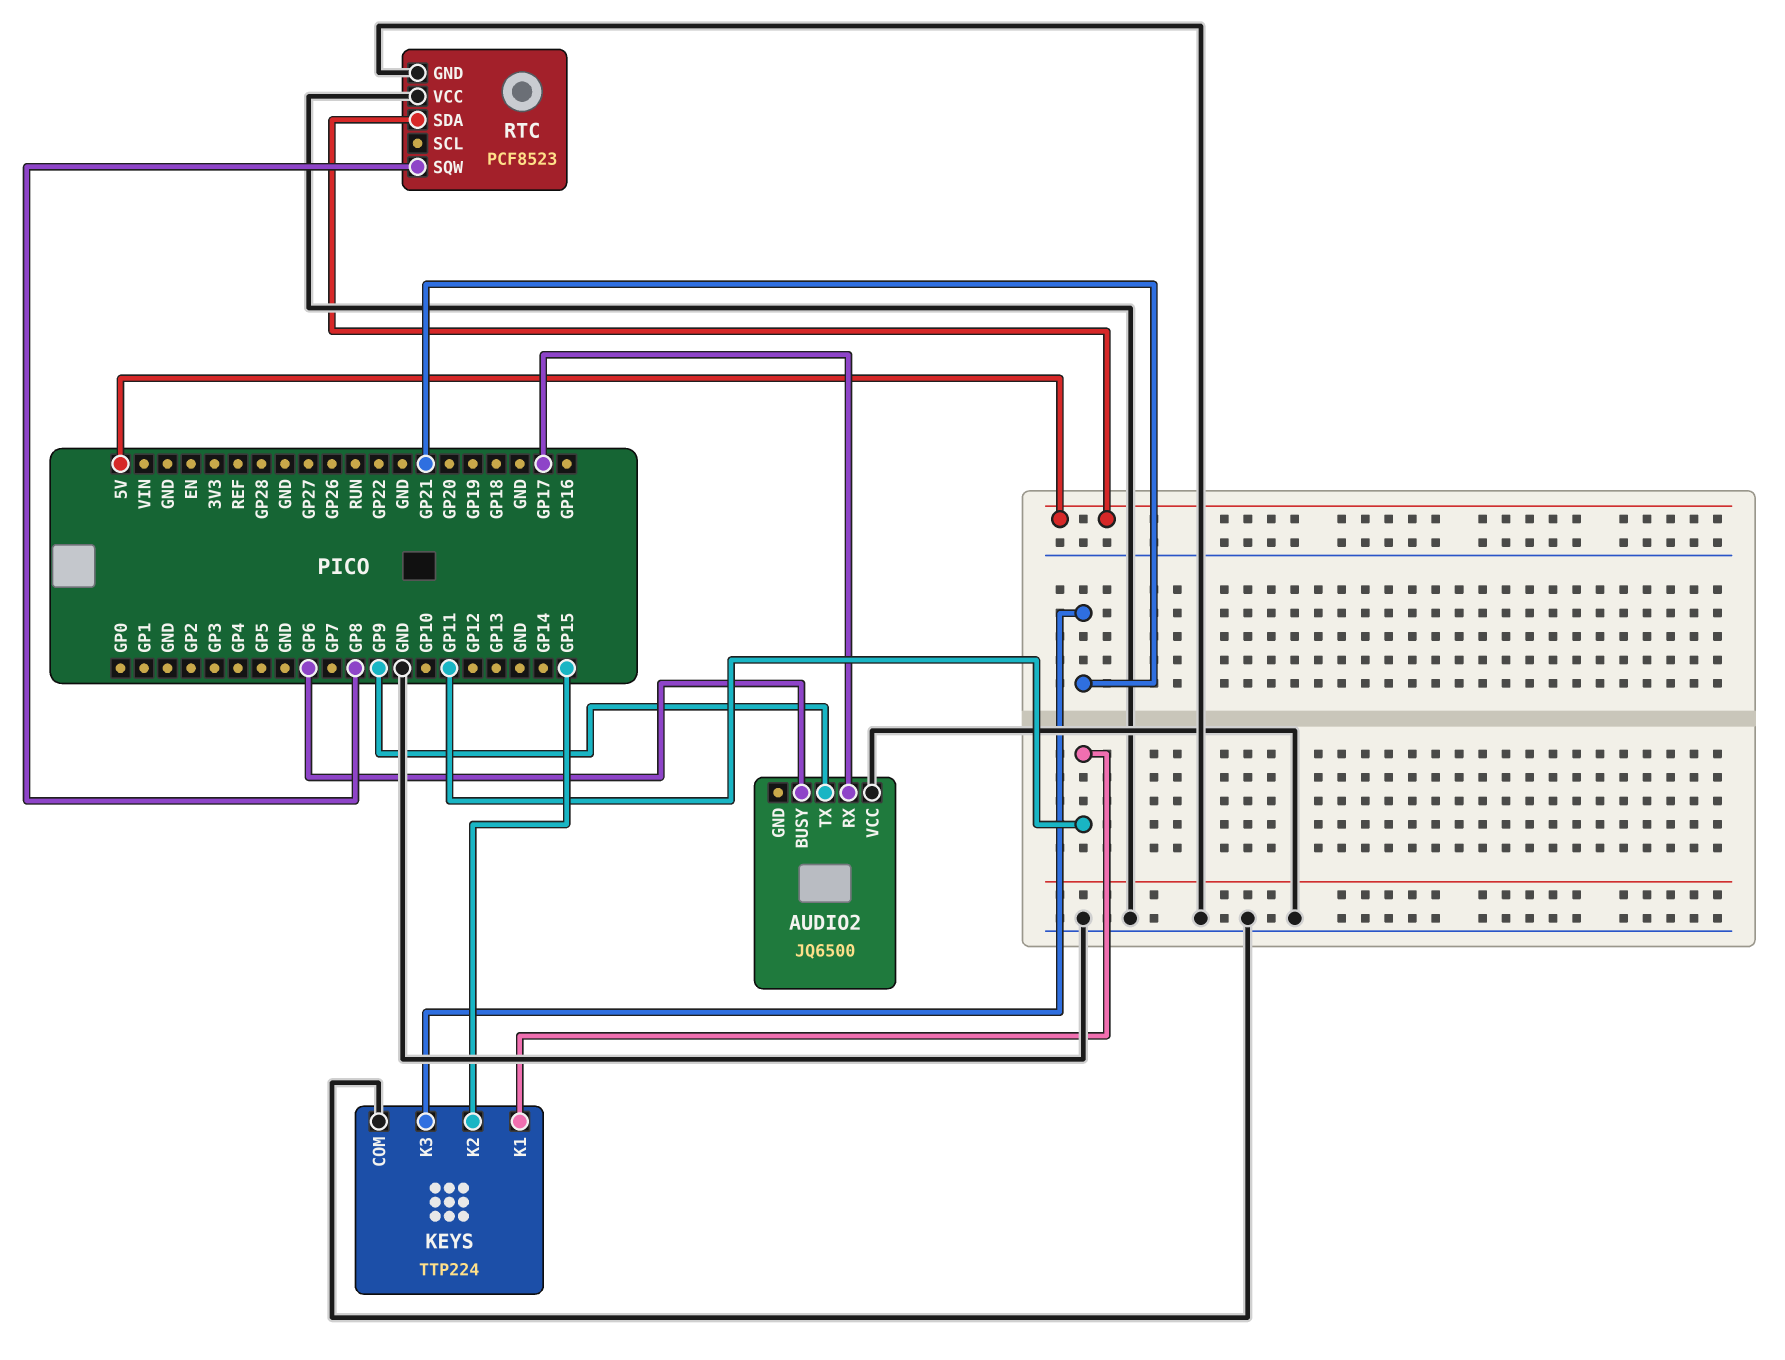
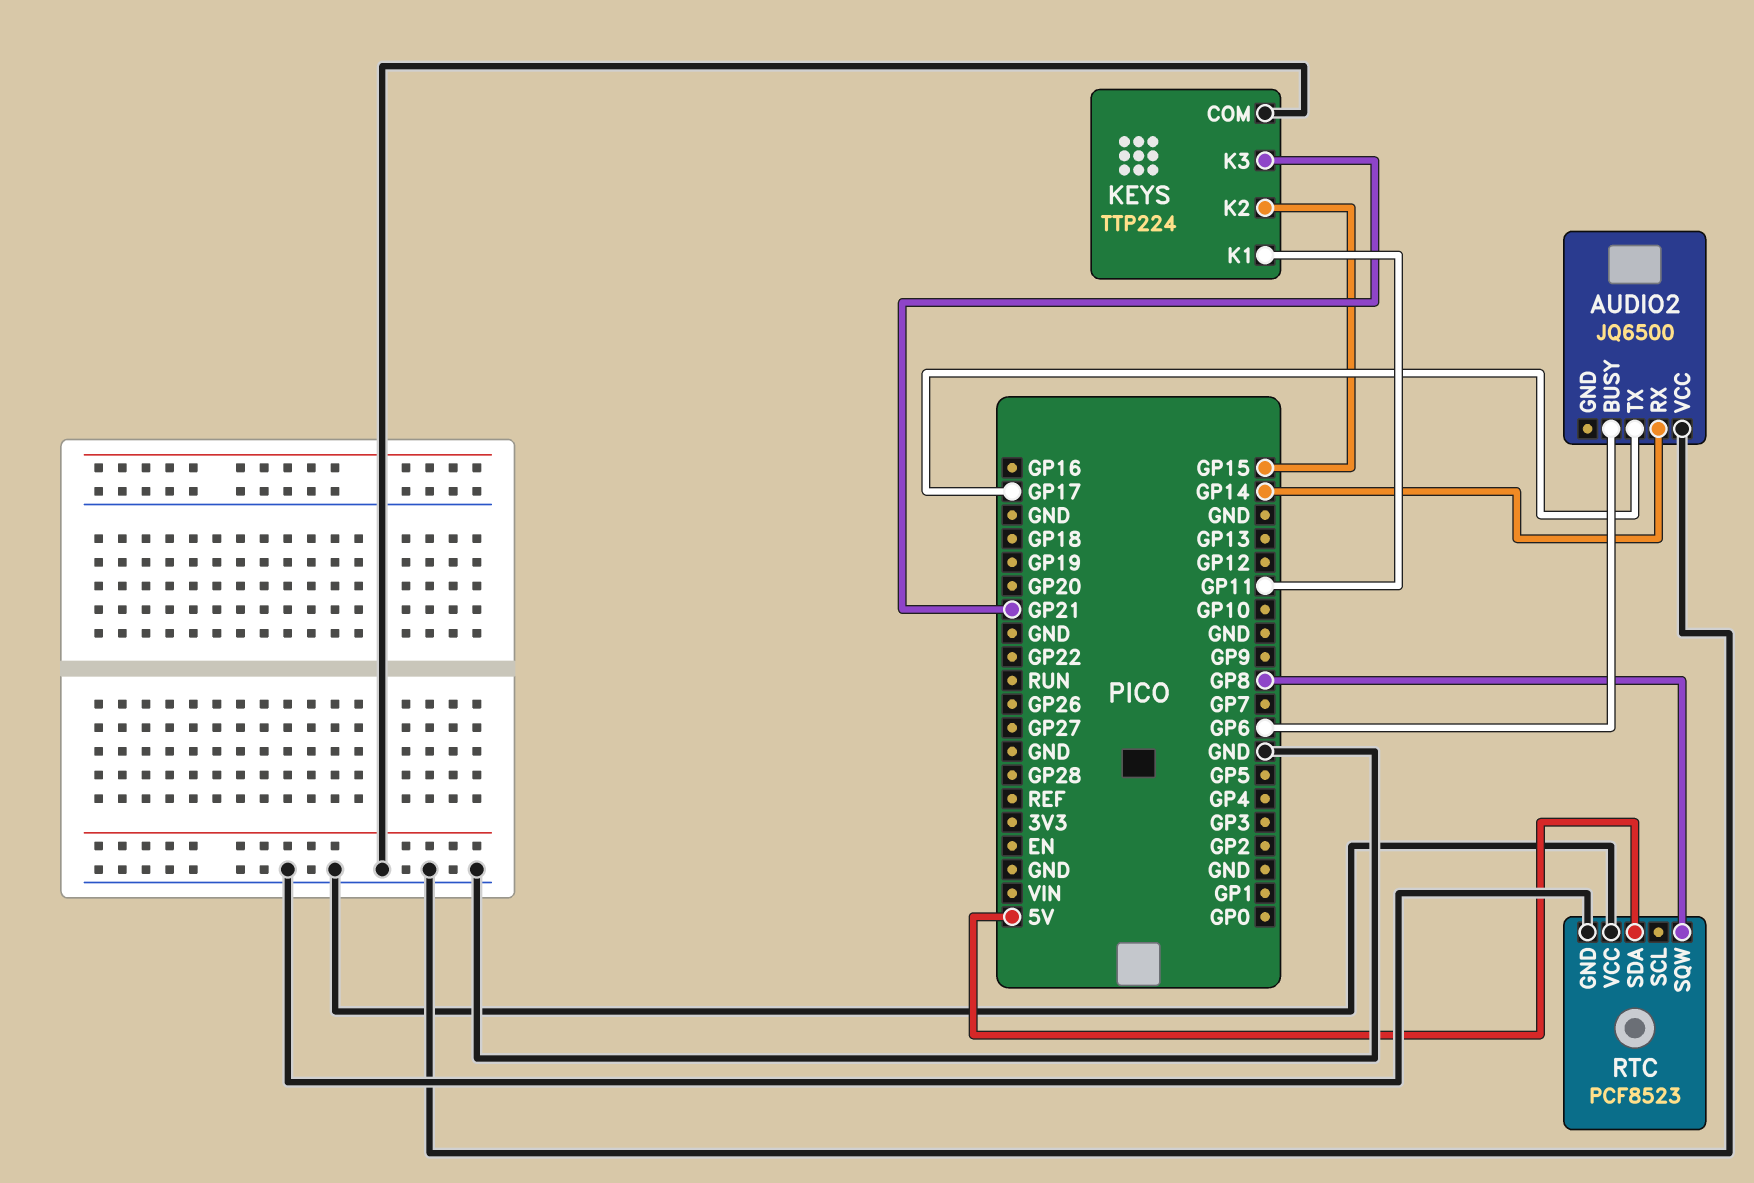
AUDIO2 pin RX: GP17 -> GP14
AUDIO2 pin TX: GP9 -> GP17

